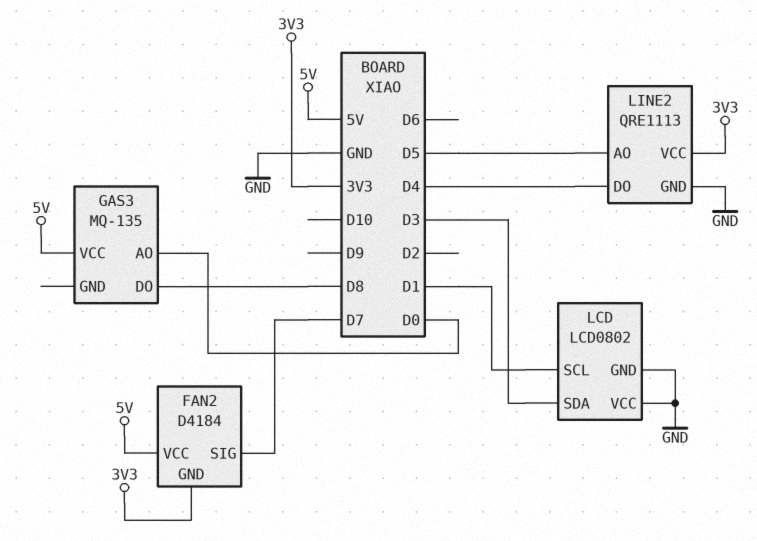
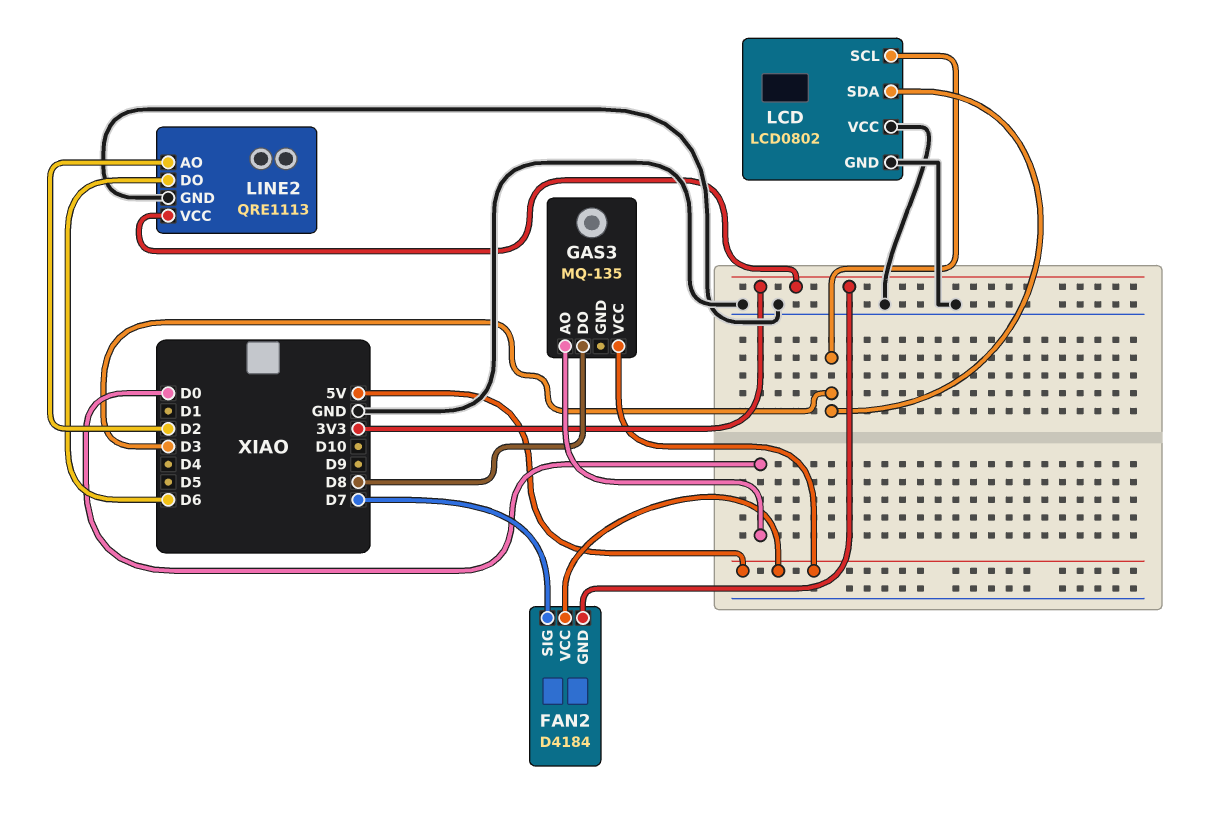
LCD pin SCL: D1 -> D3
LINE2 pin AO: D5 -> D2
LINE2 pin DO: D4 -> D6

